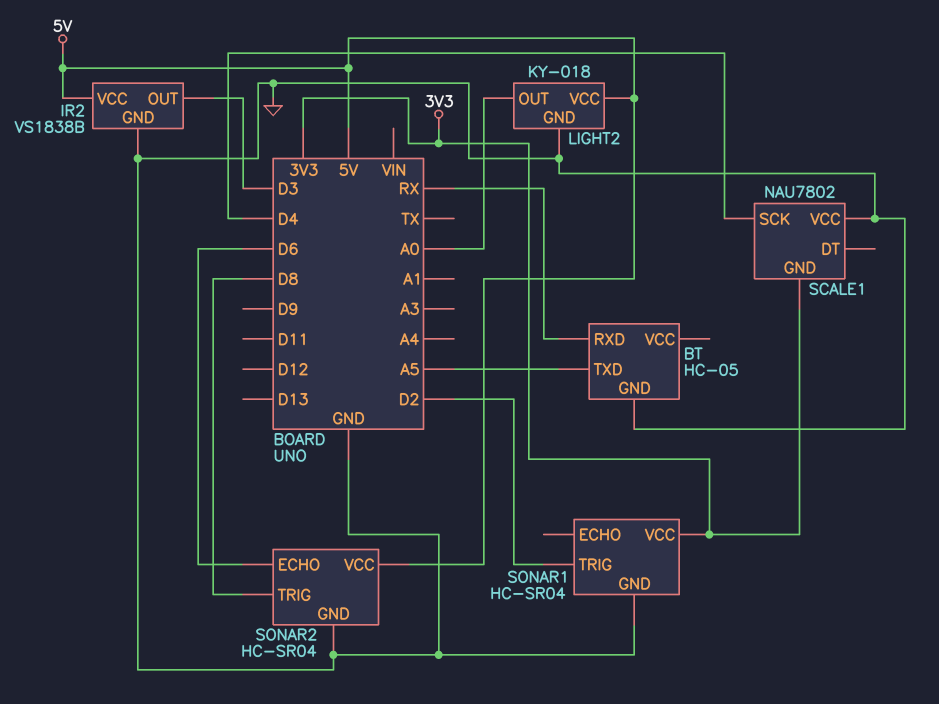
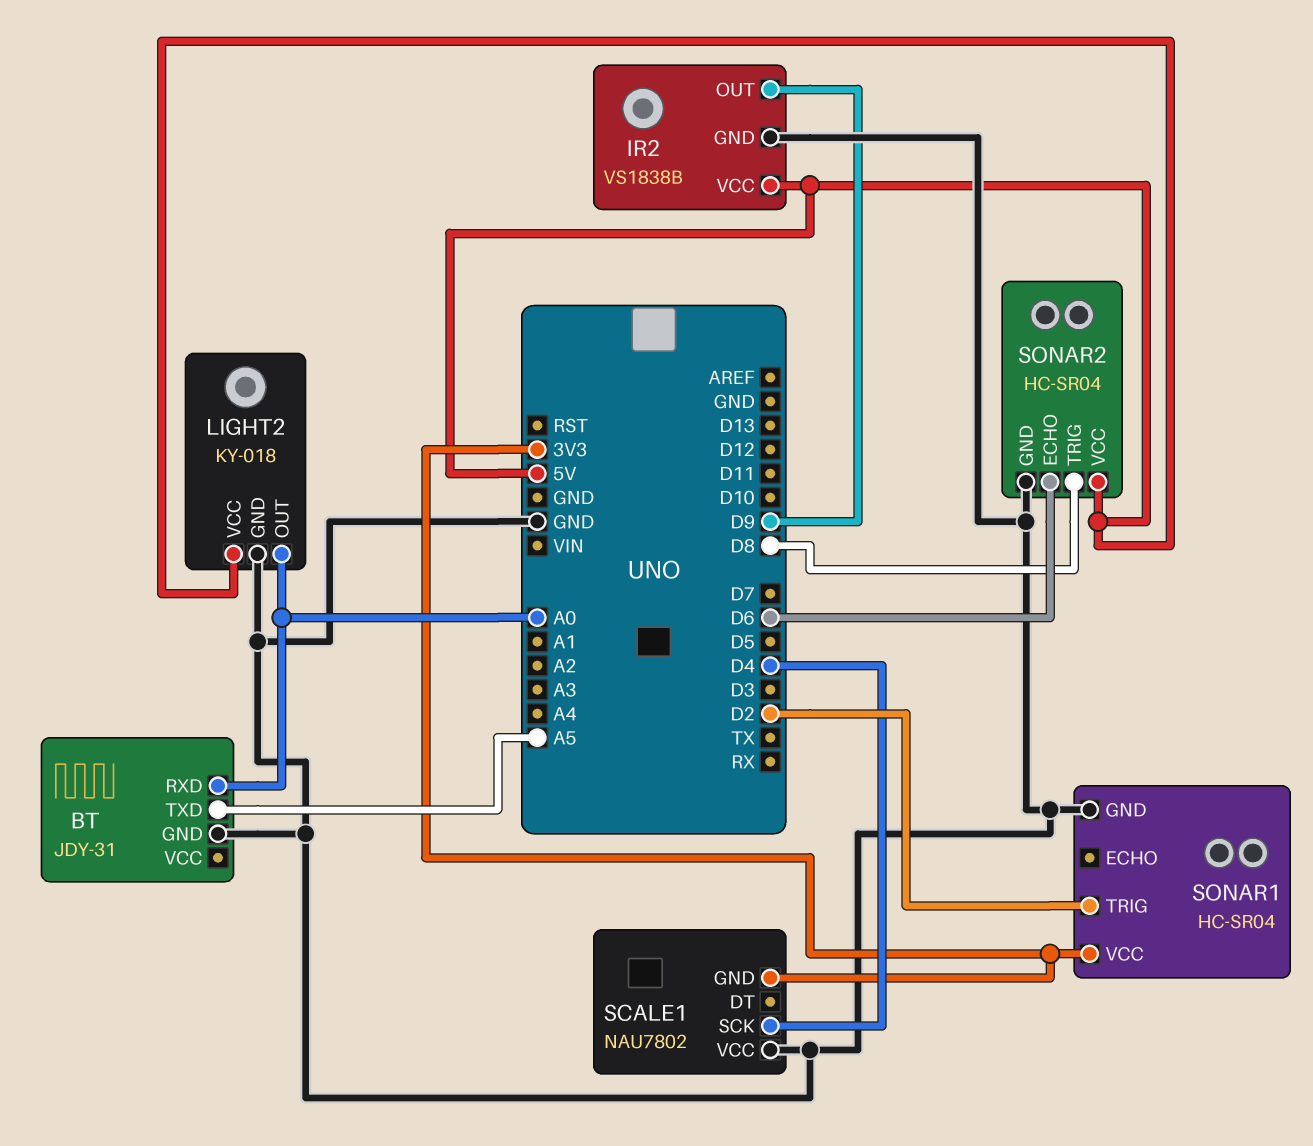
BT: HC-05 -> JDY-31
BT pin RXD: RX -> A0
IR2 pin OUT: D3 -> D9

